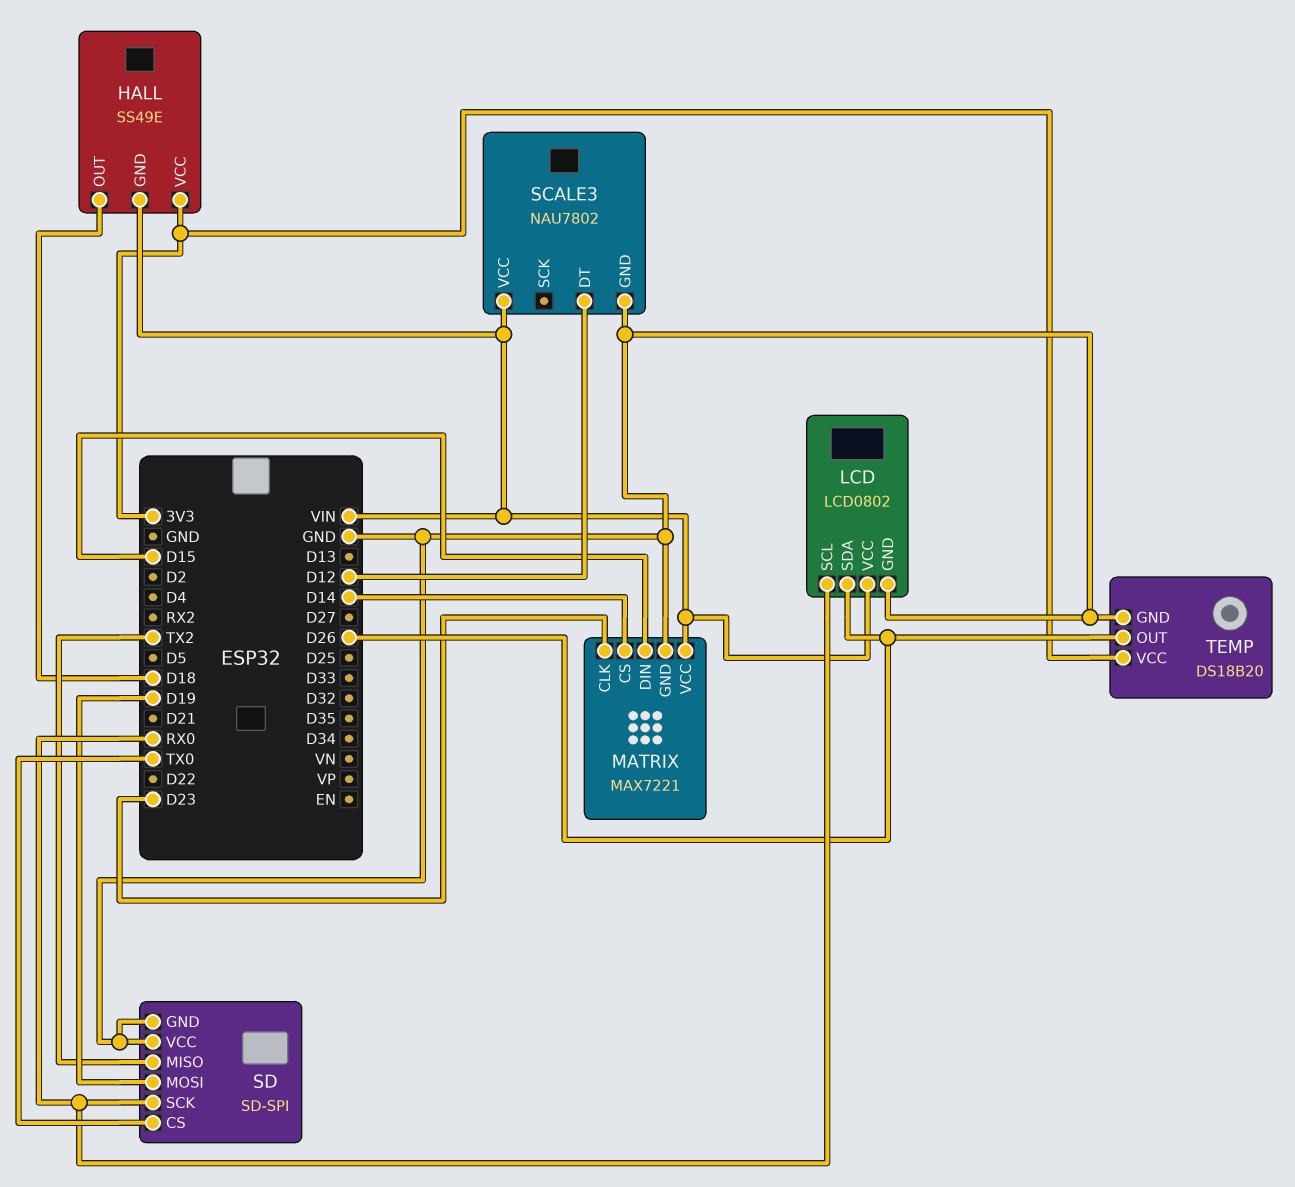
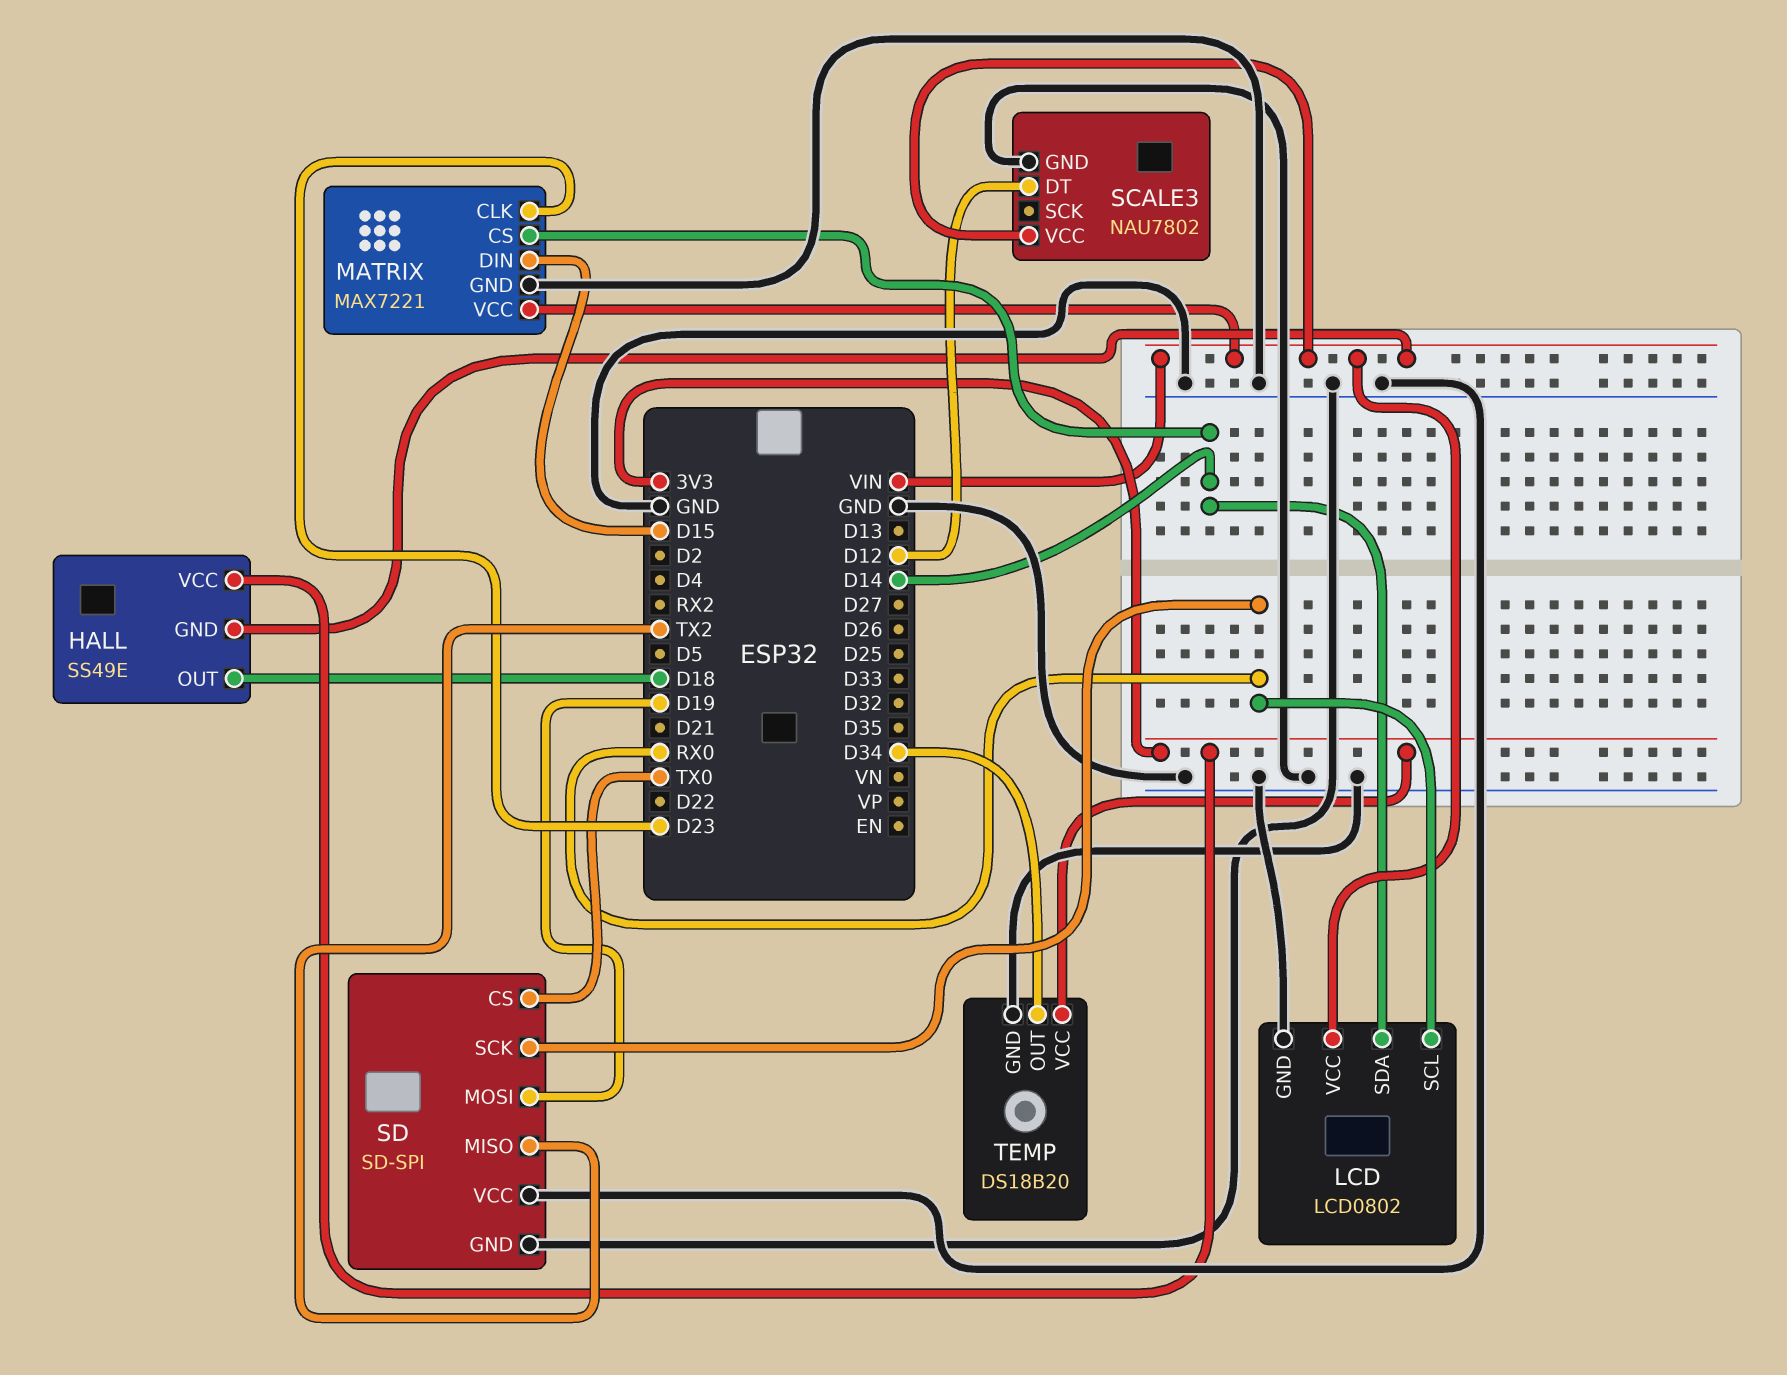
LCD pin SDA: D26 -> D14
TEMP pin OUT: D26 -> D34

